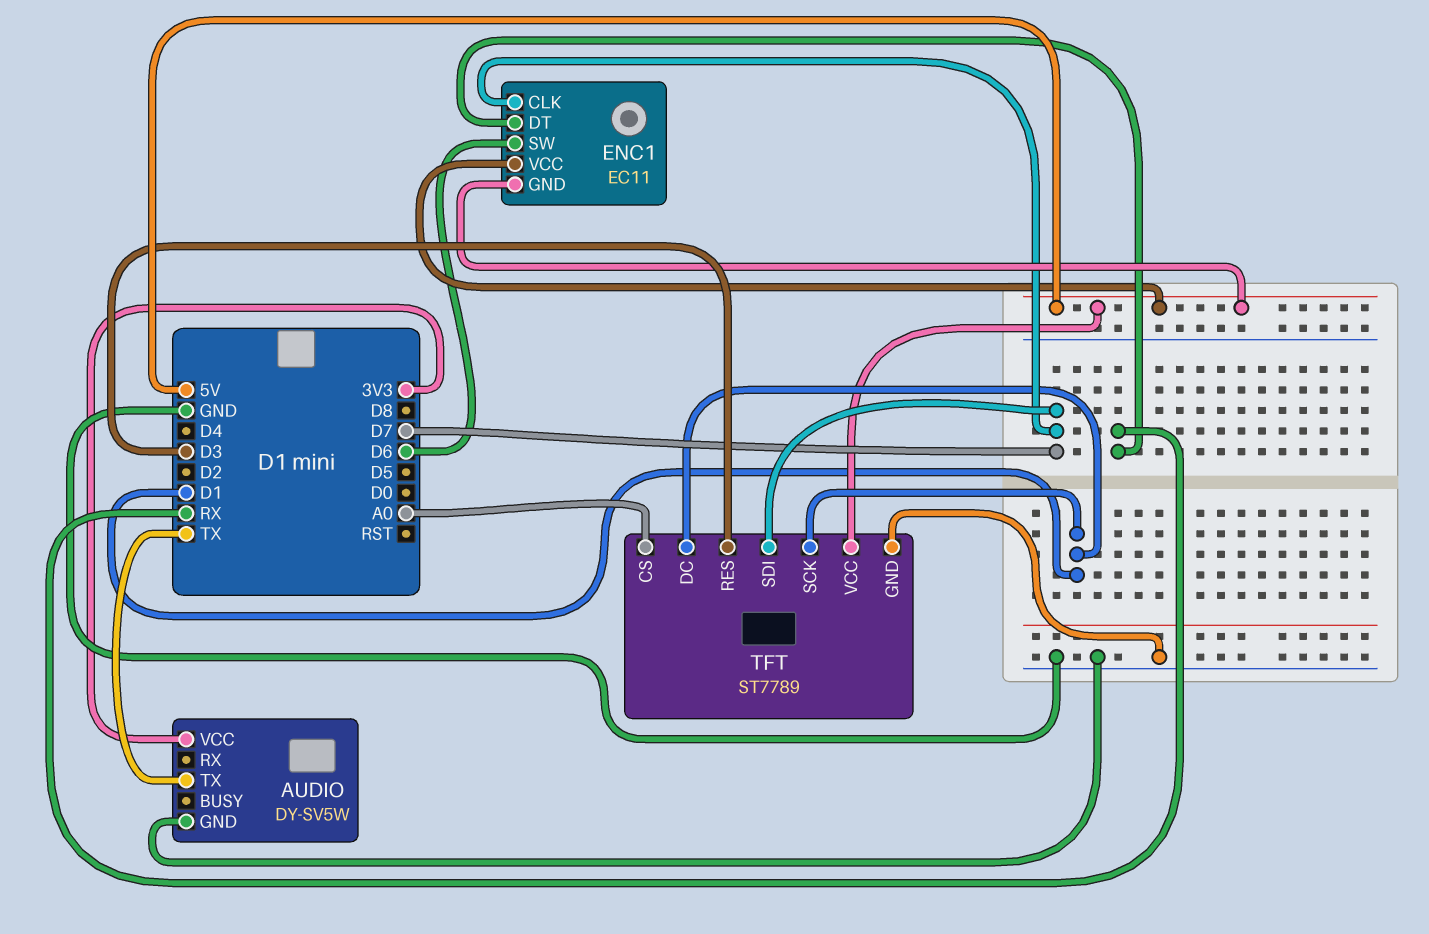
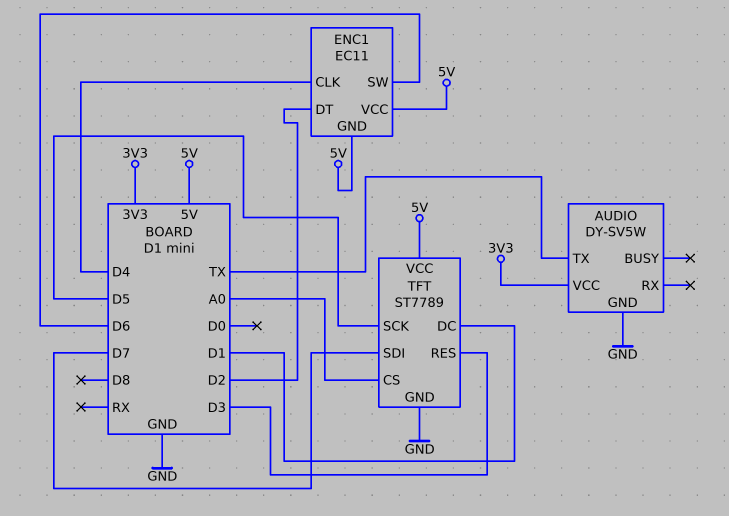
ENC1 pin CLK: D7 -> D4
ENC1 pin DT: RX -> D2
TFT pin SCK: D1 -> D5

